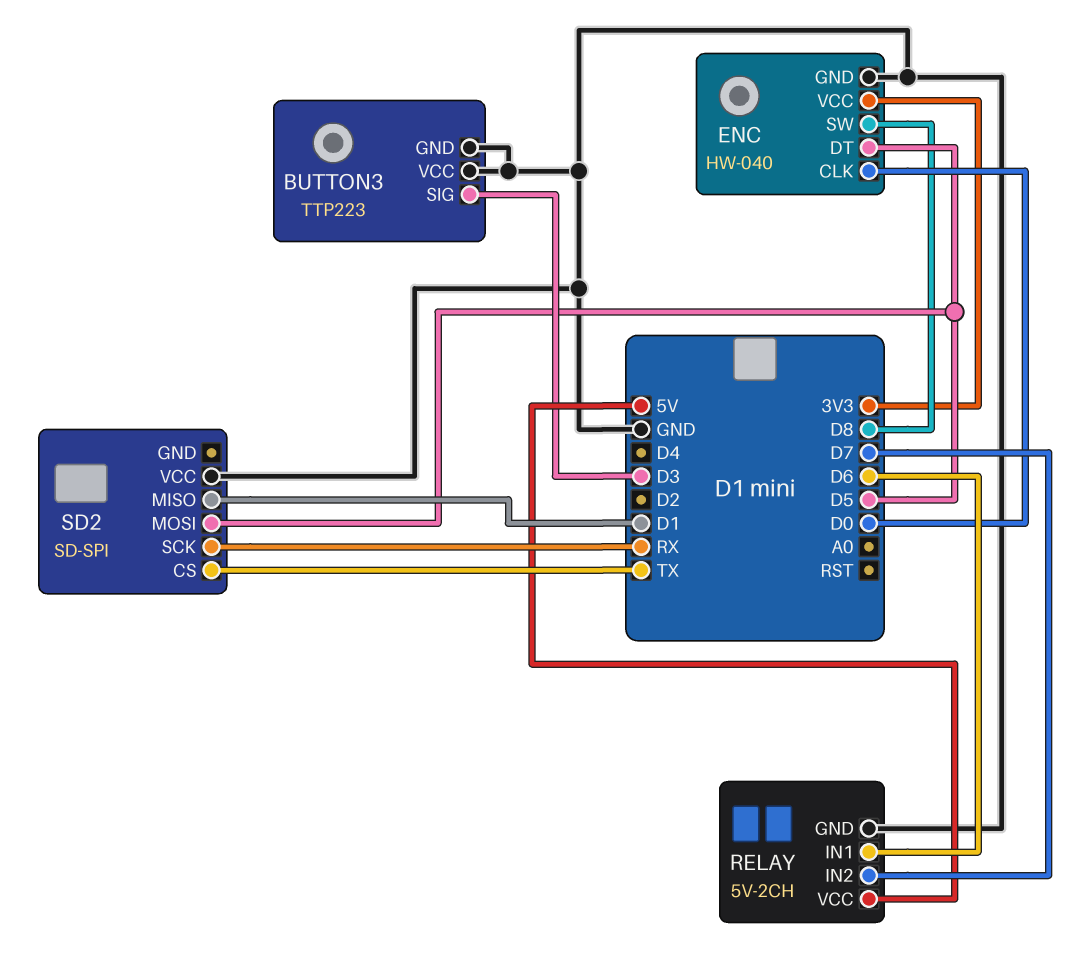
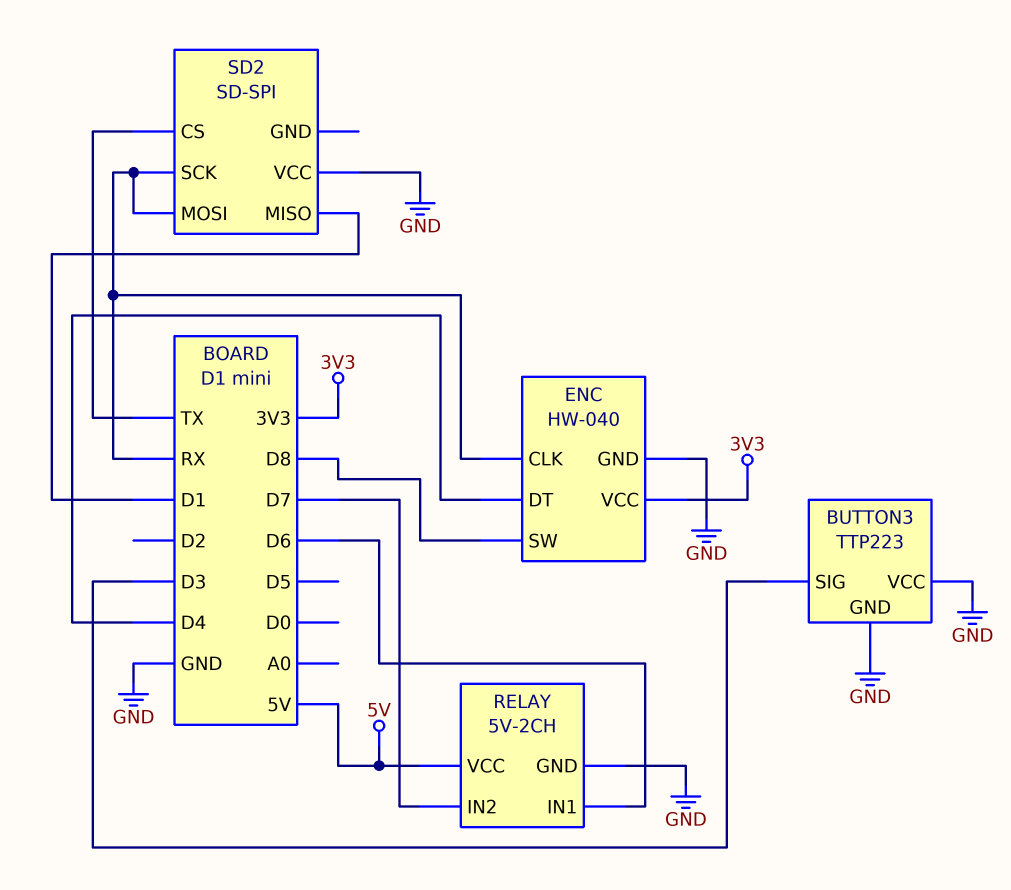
ENC pin CLK: D0 -> RX
ENC pin DT: D5 -> D4
SD2 pin MOSI: D5 -> RX

